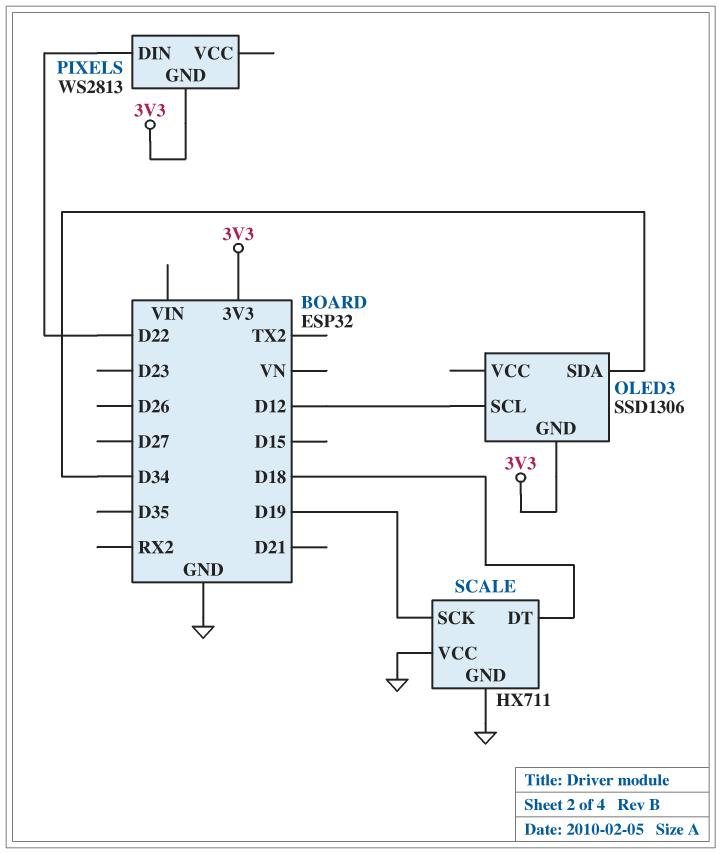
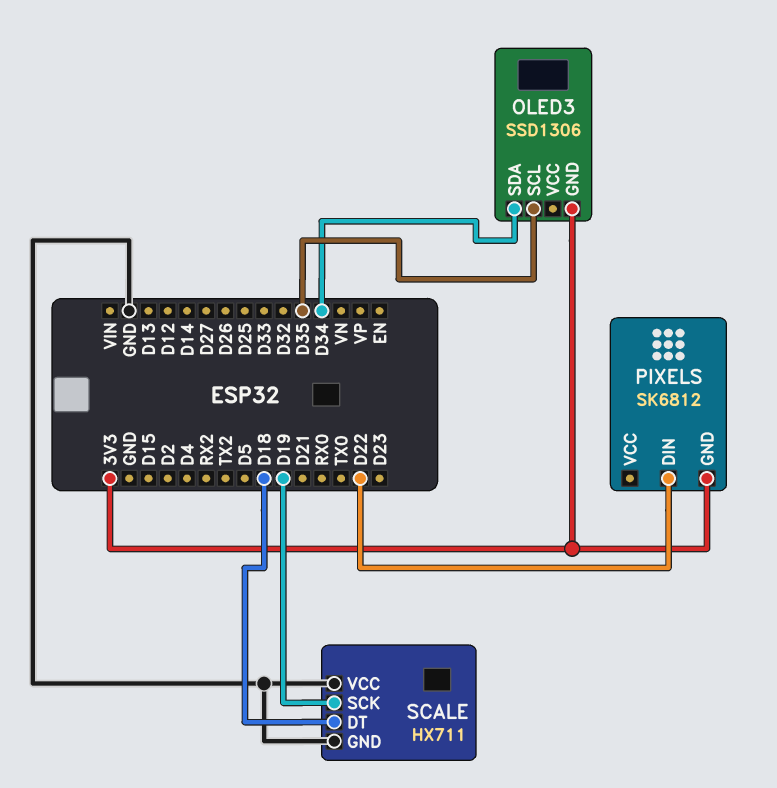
OLED3 pin SCL: D12 -> D35
PIXELS: WS2813 -> SK6812

